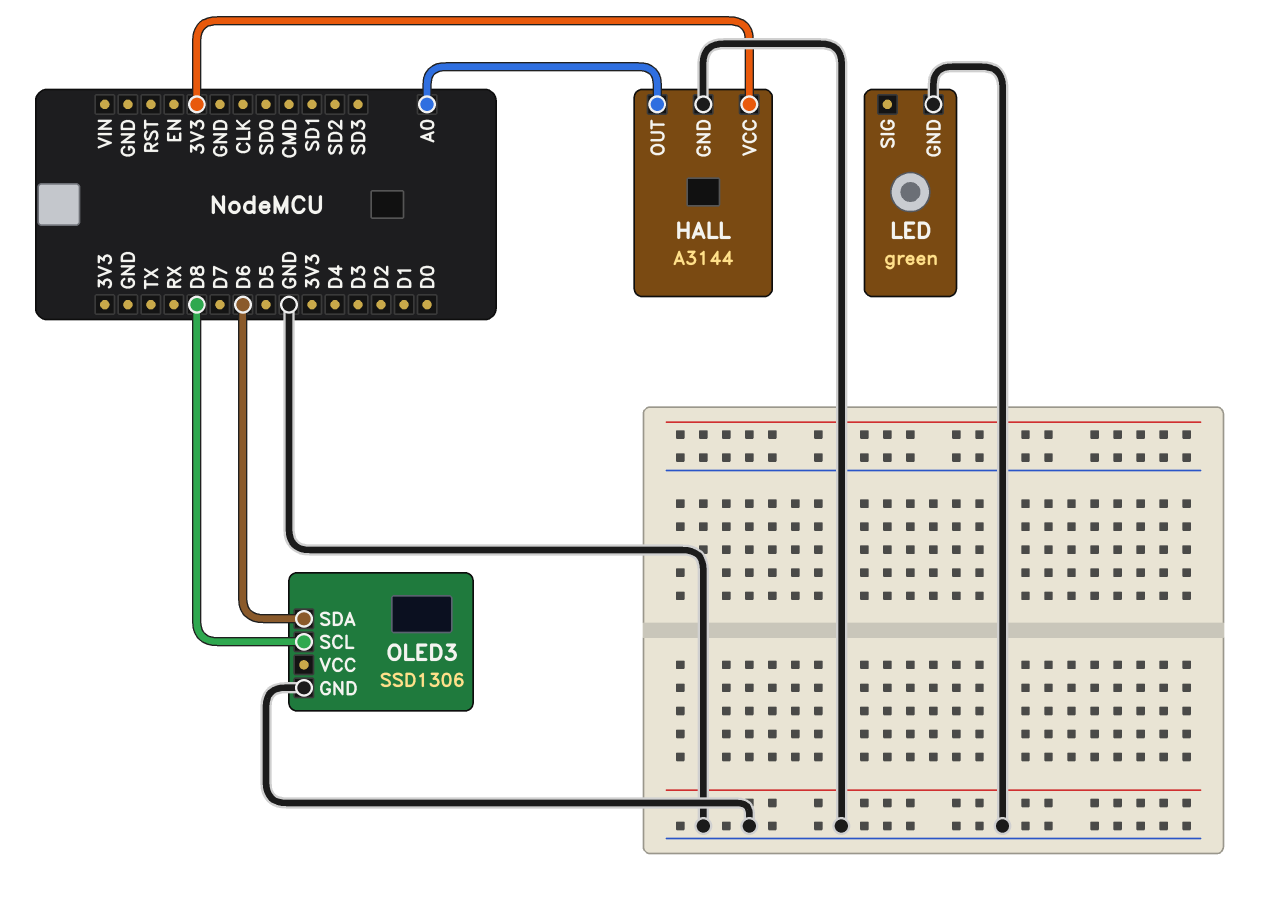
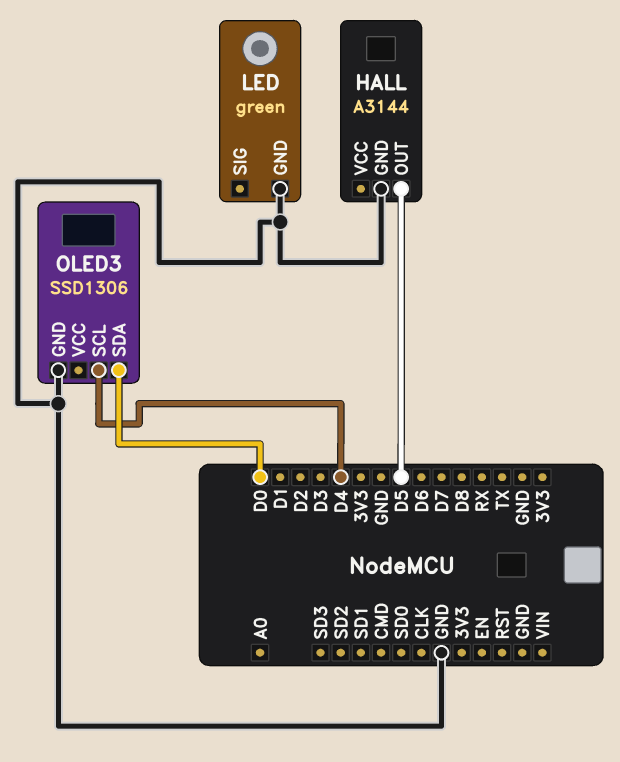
HALL pin OUT: A0 -> D5
HALL pin VCC: 3V3 -> none
OLED3 pin SCL: D8 -> D4
OLED3 pin SDA: D6 -> D0

